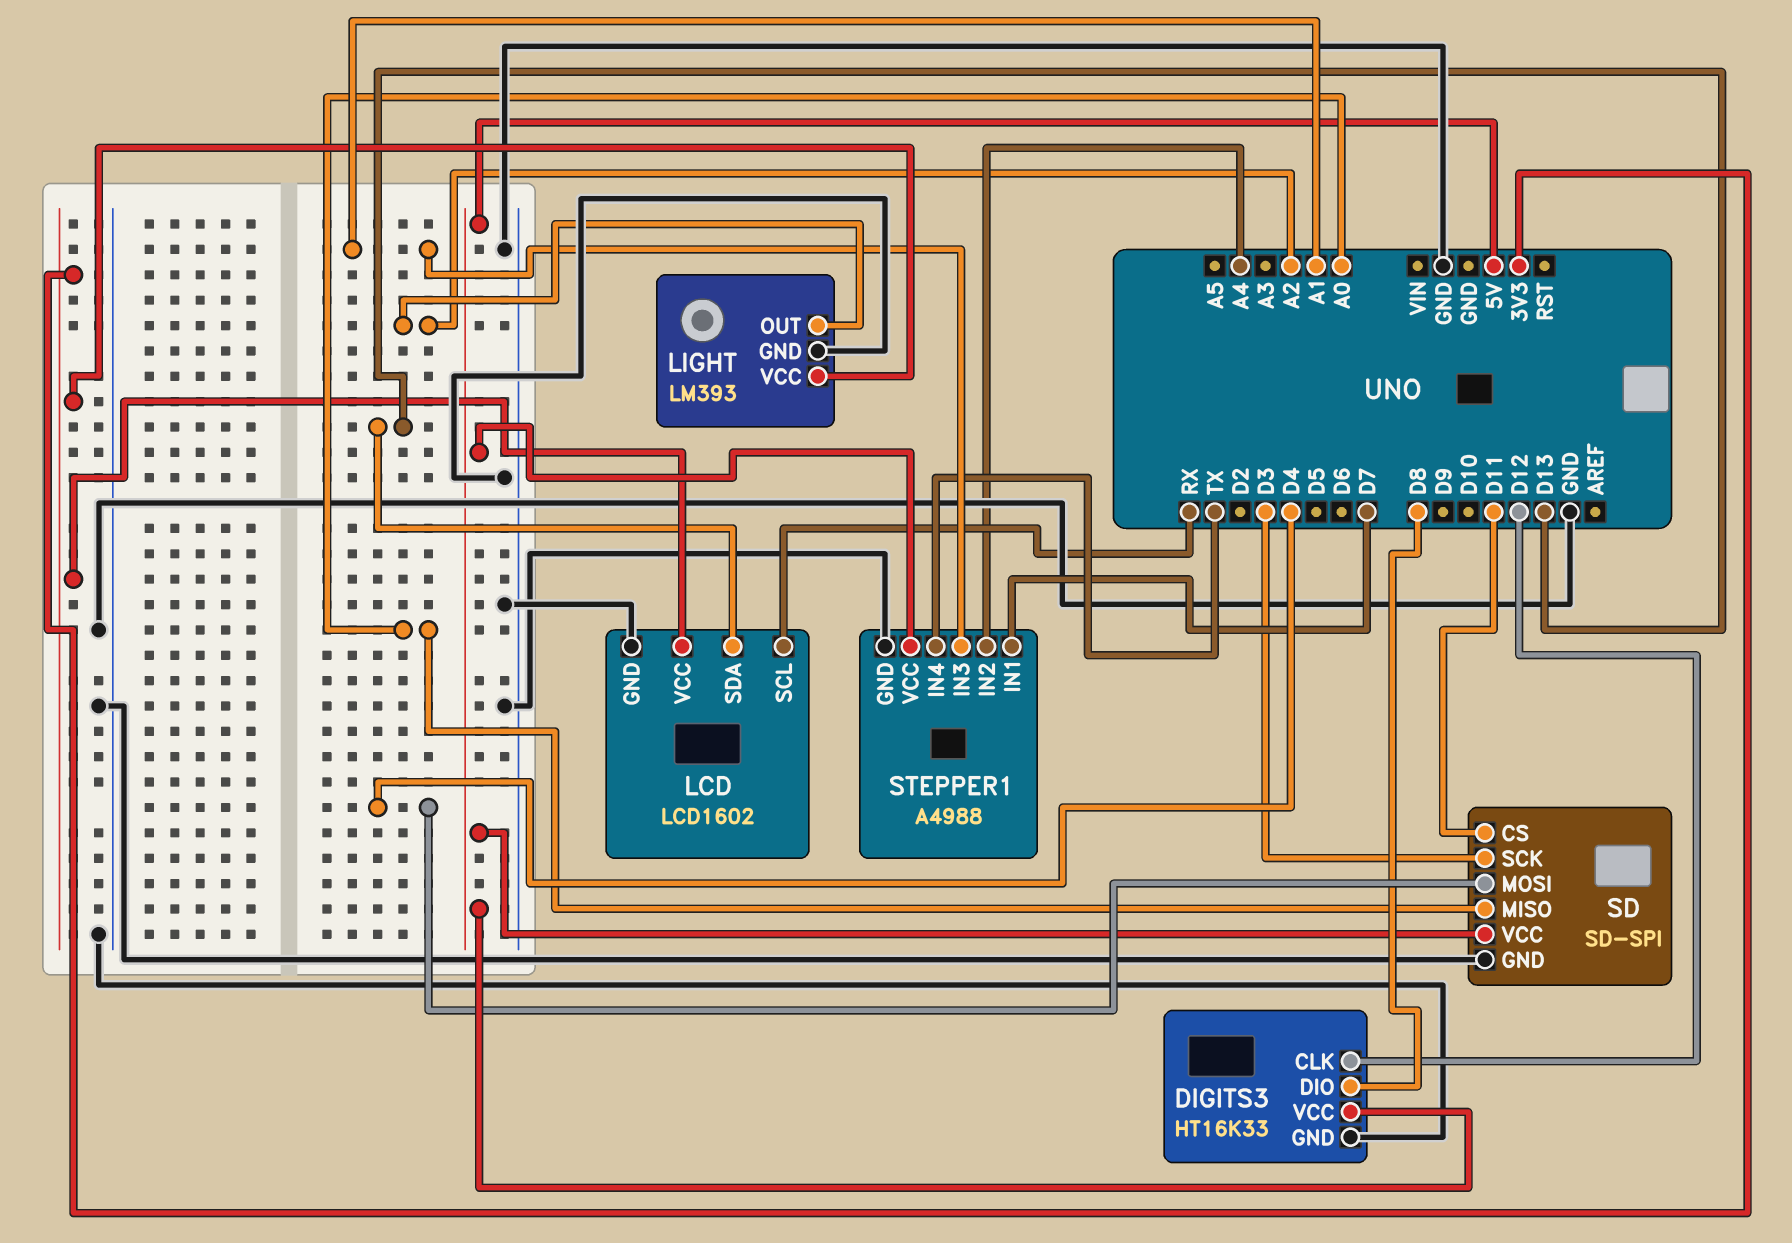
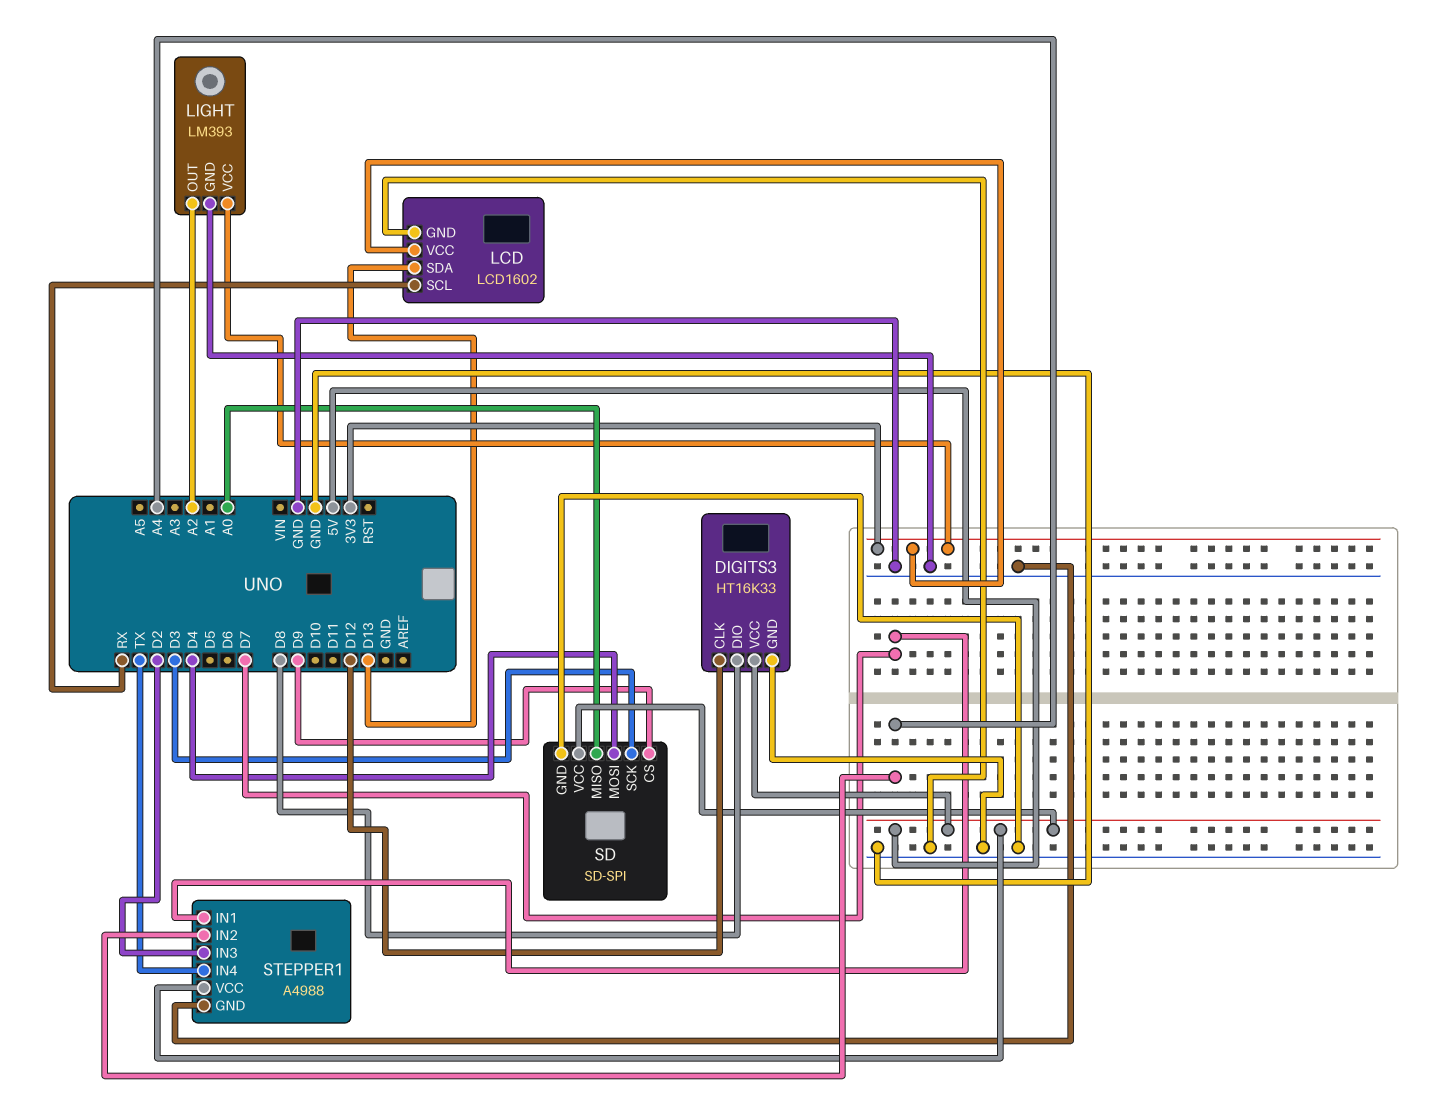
SD pin CS: D11 -> D9
STEPPER1 pin IN3: A1 -> D2

